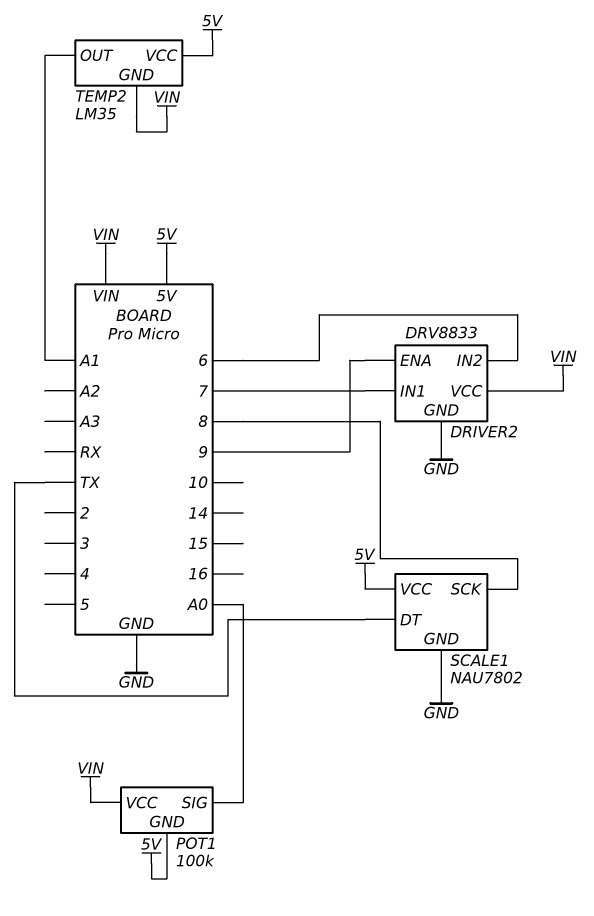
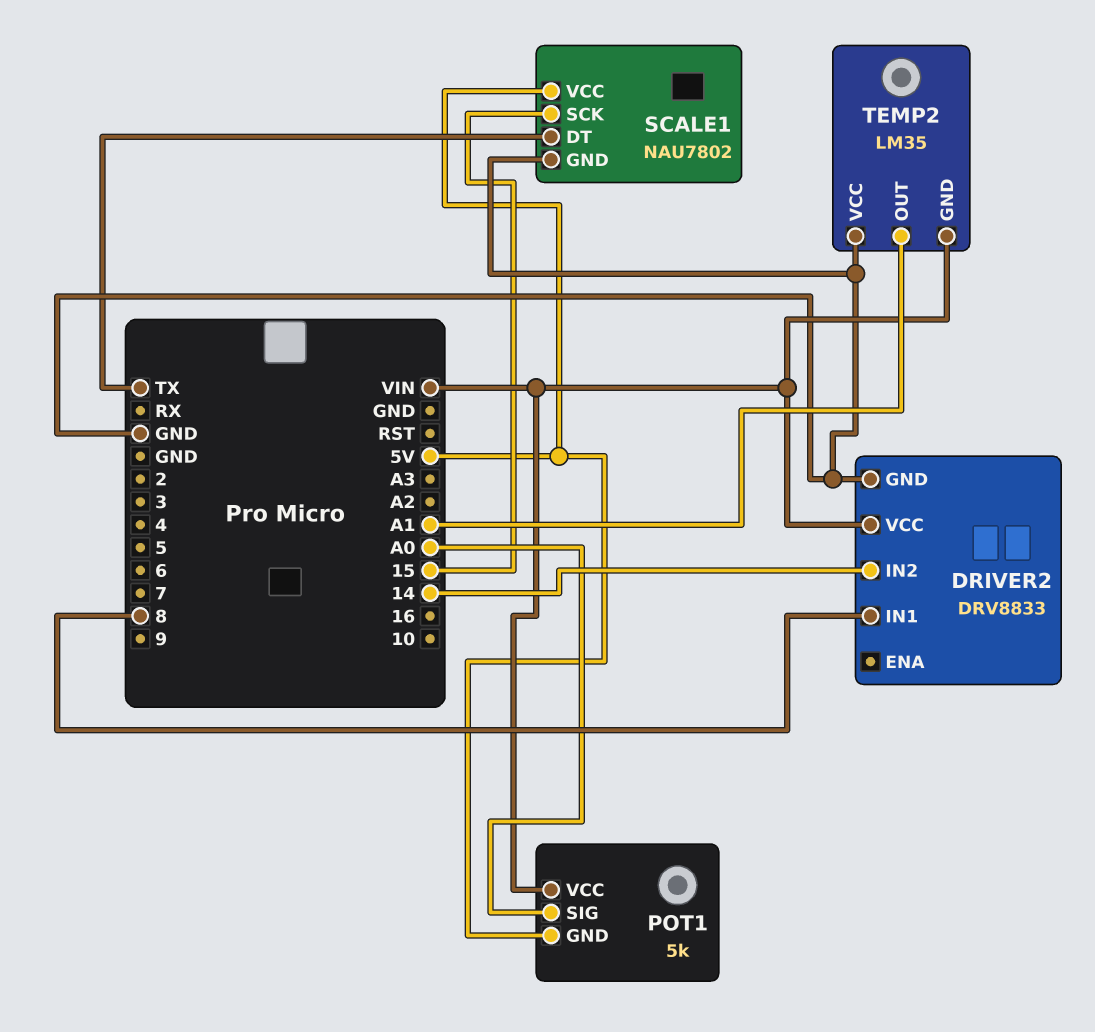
DRIVER2 pin ENA: 9 -> none
DRIVER2 pin IN1: 7 -> 8
DRIVER2 pin IN2: 6 -> 14
POT1: 100k -> 5k
SCALE1 pin SCK: 8 -> 15
TEMP2 pin VCC: 5V -> GND

